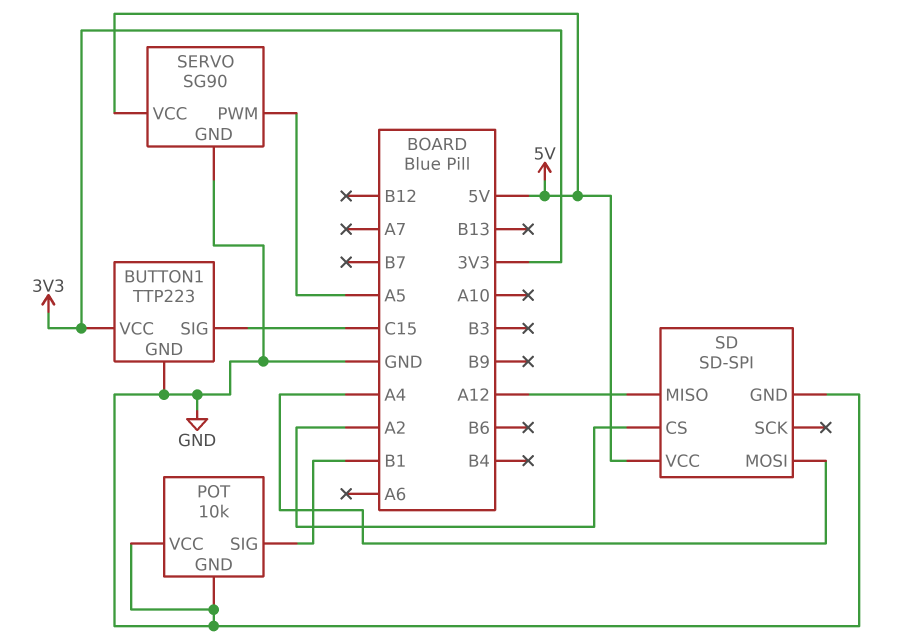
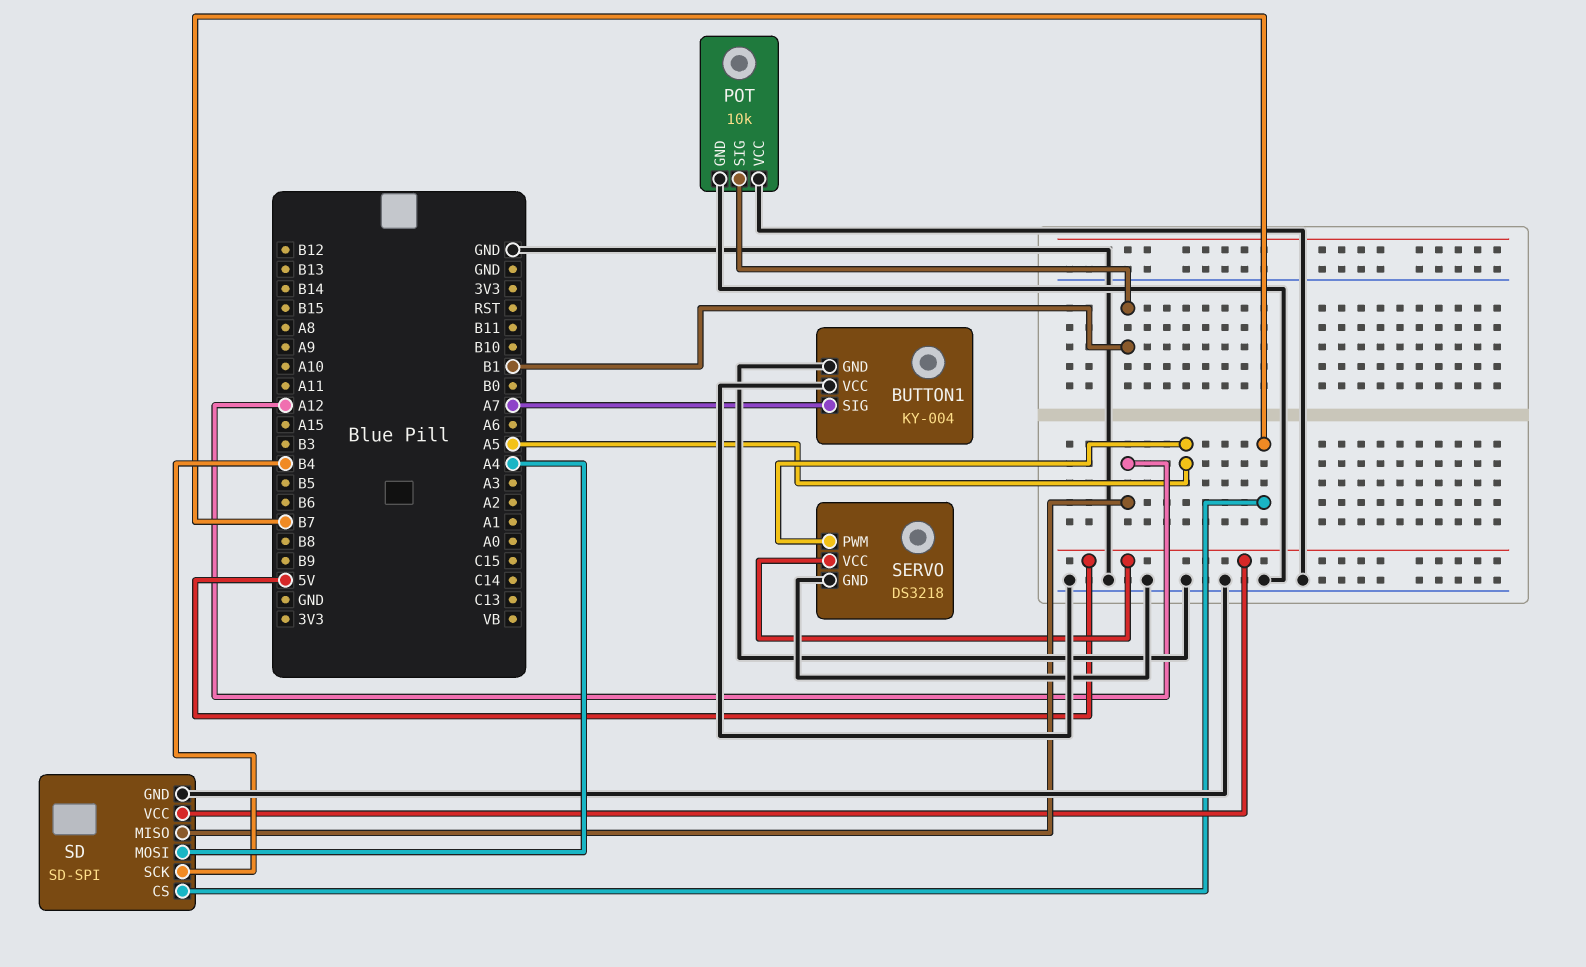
BUTTON1: TTP223 -> KY-004
BUTTON1 pin SIG: C15 -> A7
BUTTON1 pin VCC: 3V3 -> GND
SD pin CS: A2 -> B7
SD pin SCK: none -> B4
SERVO: SG90 -> DS3218

